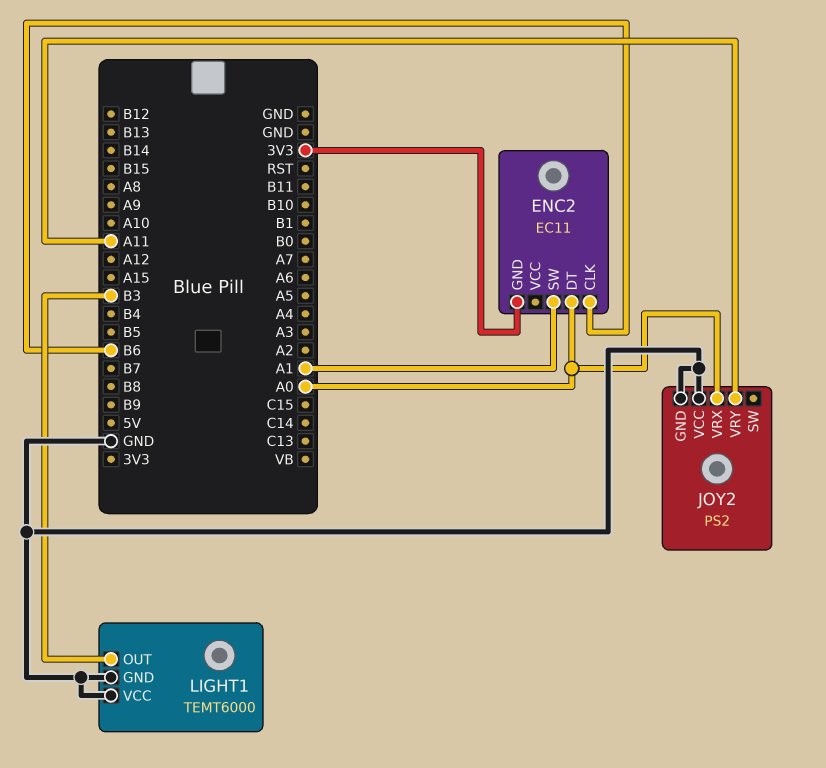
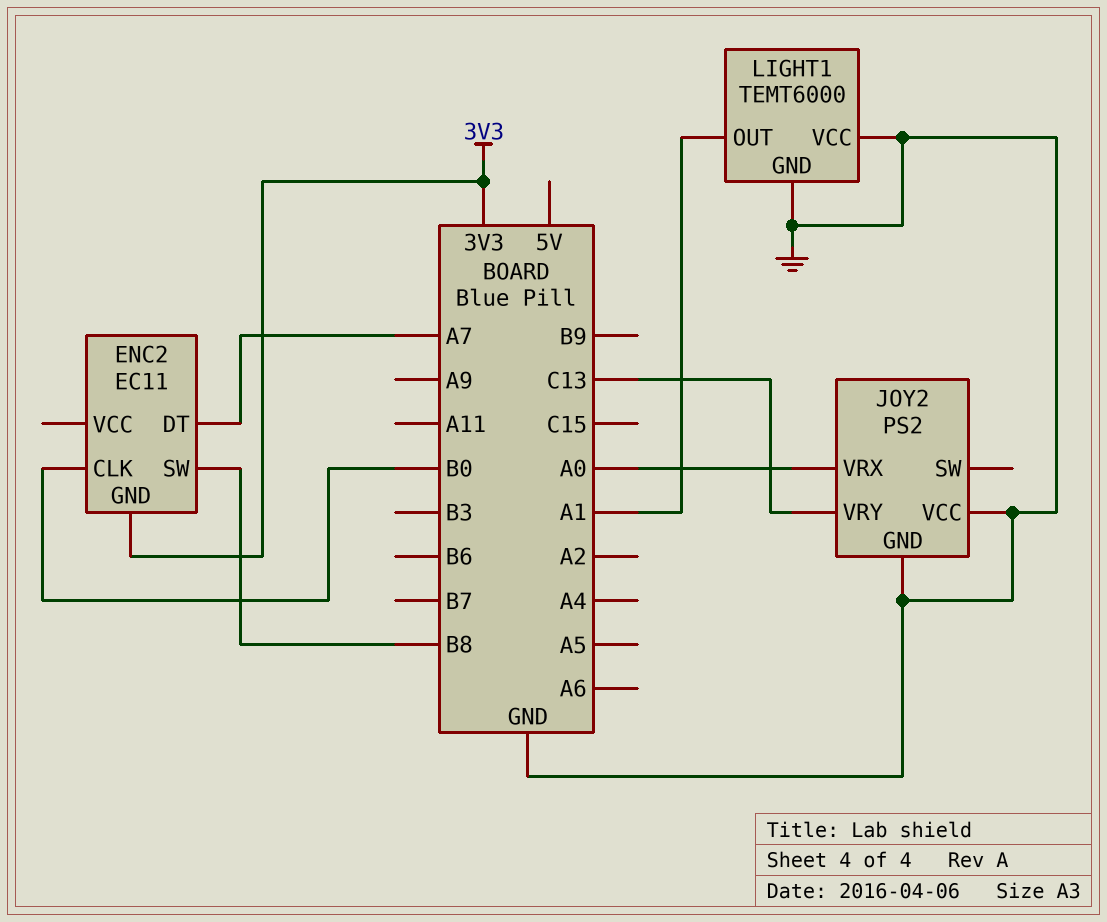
ENC2 pin CLK: B6 -> B0
ENC2 pin DT: A0 -> A7
ENC2 pin SW: A1 -> B8
JOY2 pin VRY: A11 -> C13
LIGHT1 pin OUT: B3 -> A1

